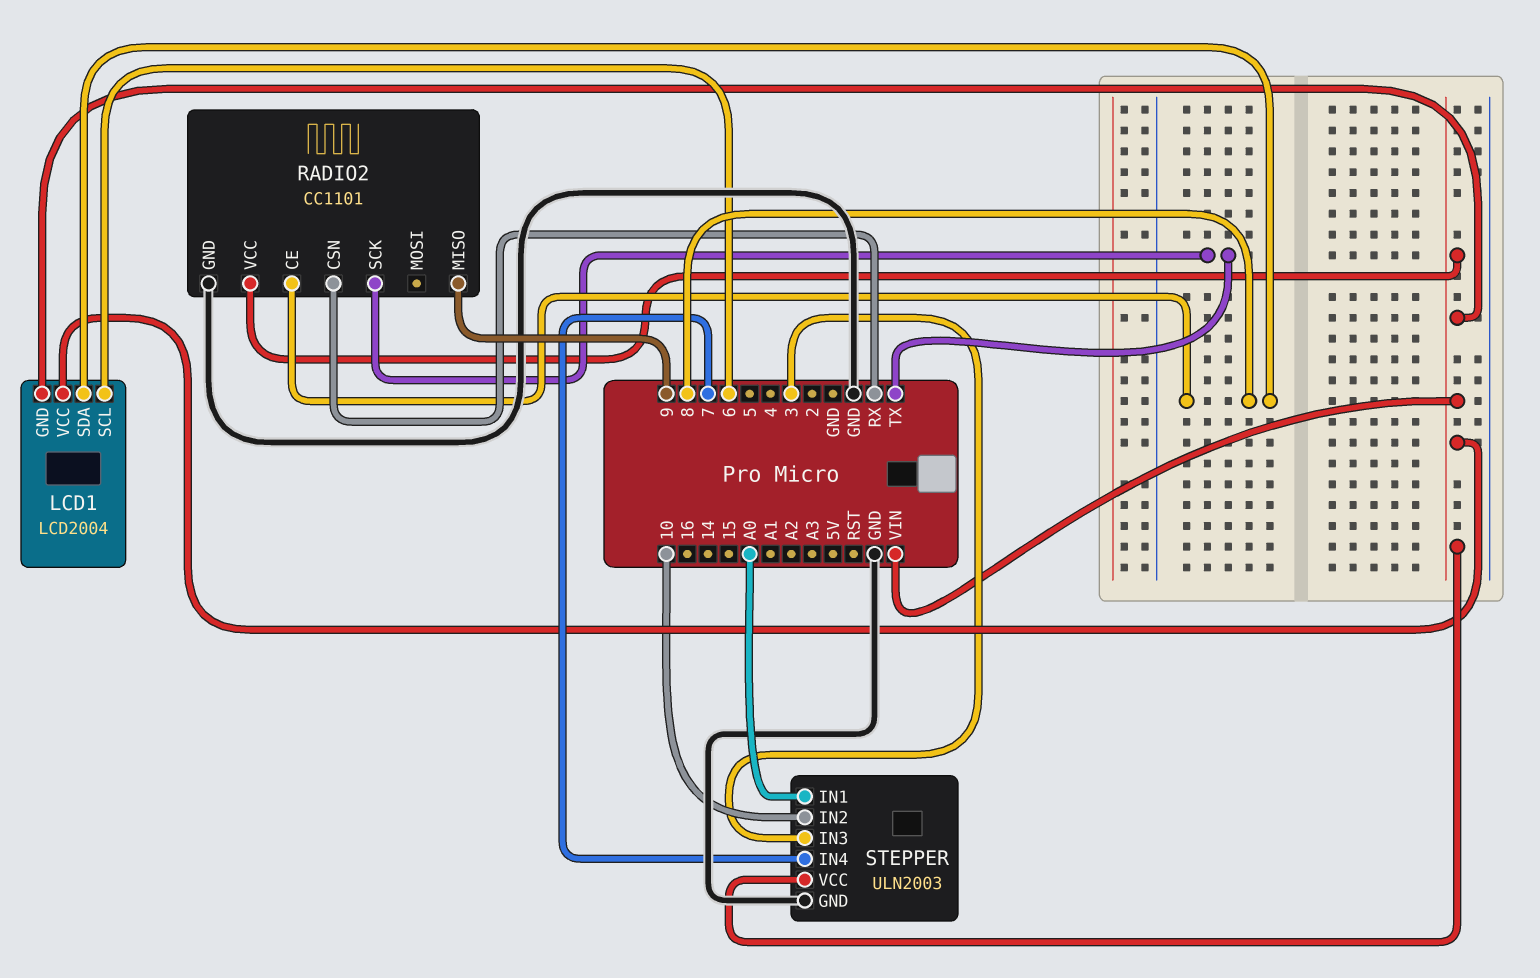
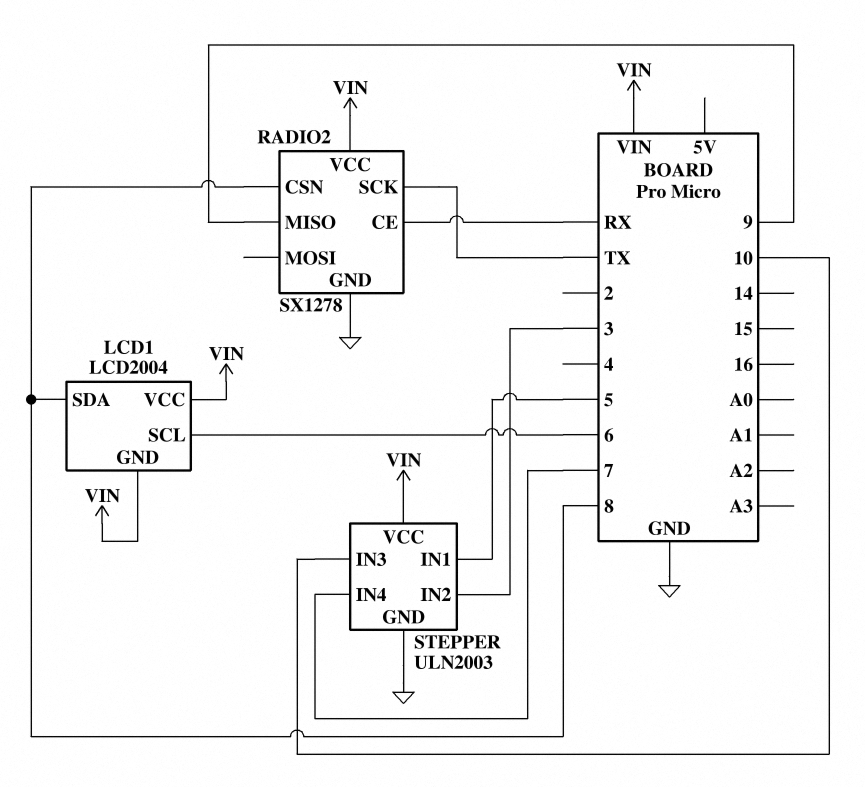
RADIO2: CC1101 -> SX1278
RADIO2 pin CE: 8 -> RX
RADIO2 pin CSN: RX -> 8
STEPPER pin IN1: A0 -> 5
STEPPER pin IN2: 10 -> 3
STEPPER pin IN3: 3 -> 10

